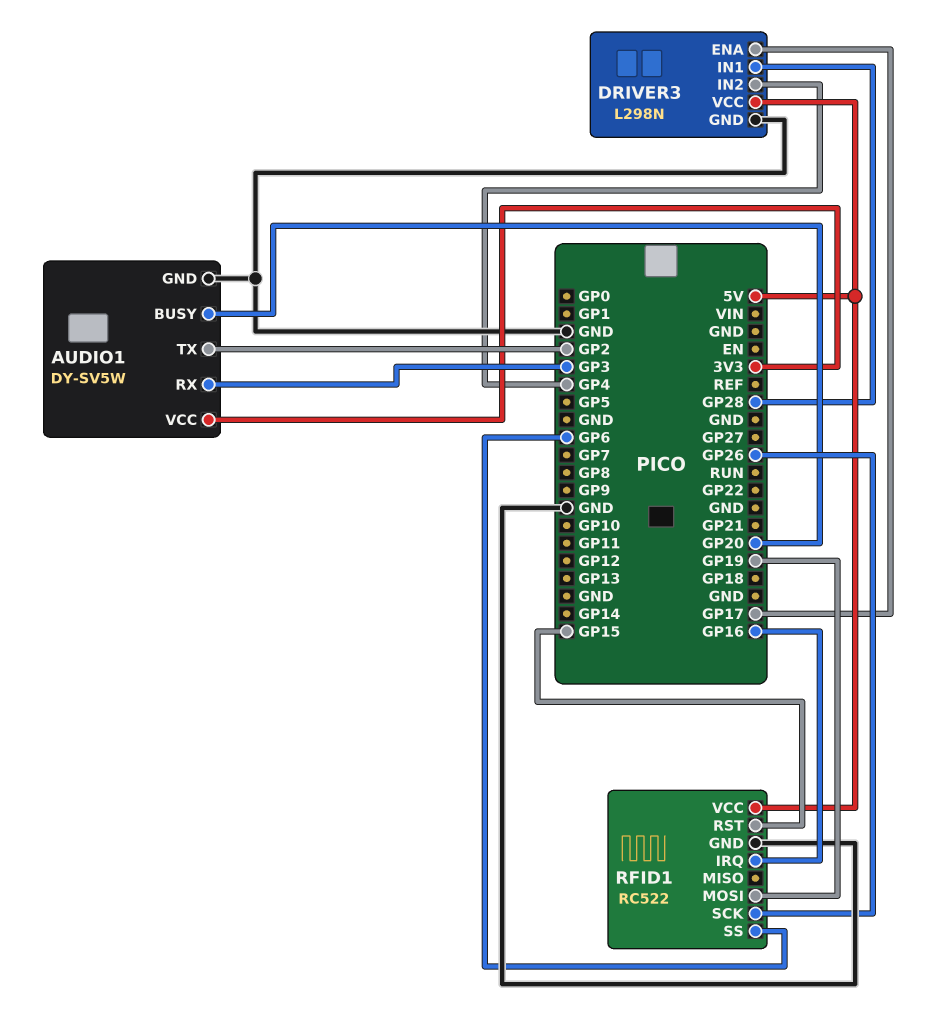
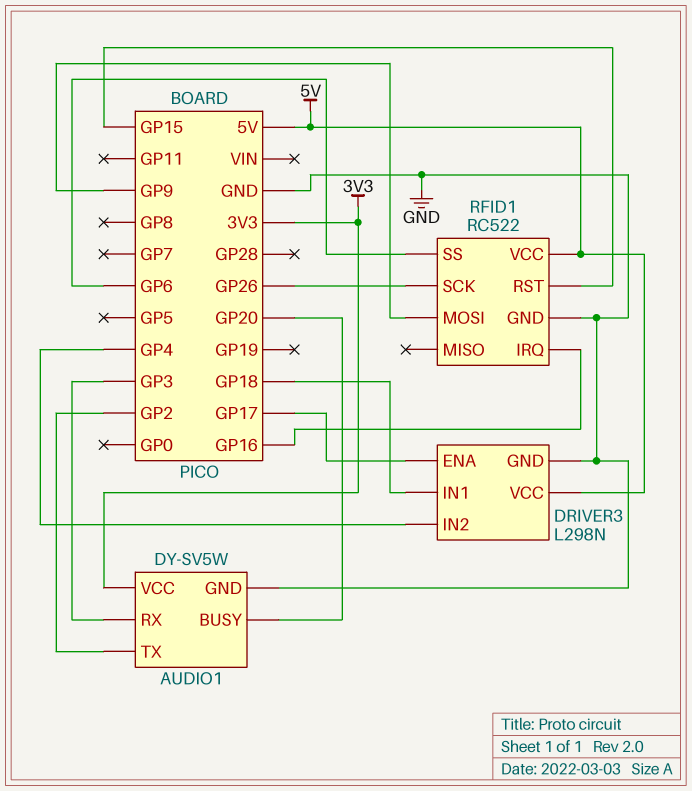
DRIVER3 pin IN1: GP28 -> GP18
RFID1 pin MOSI: GP19 -> GP9

